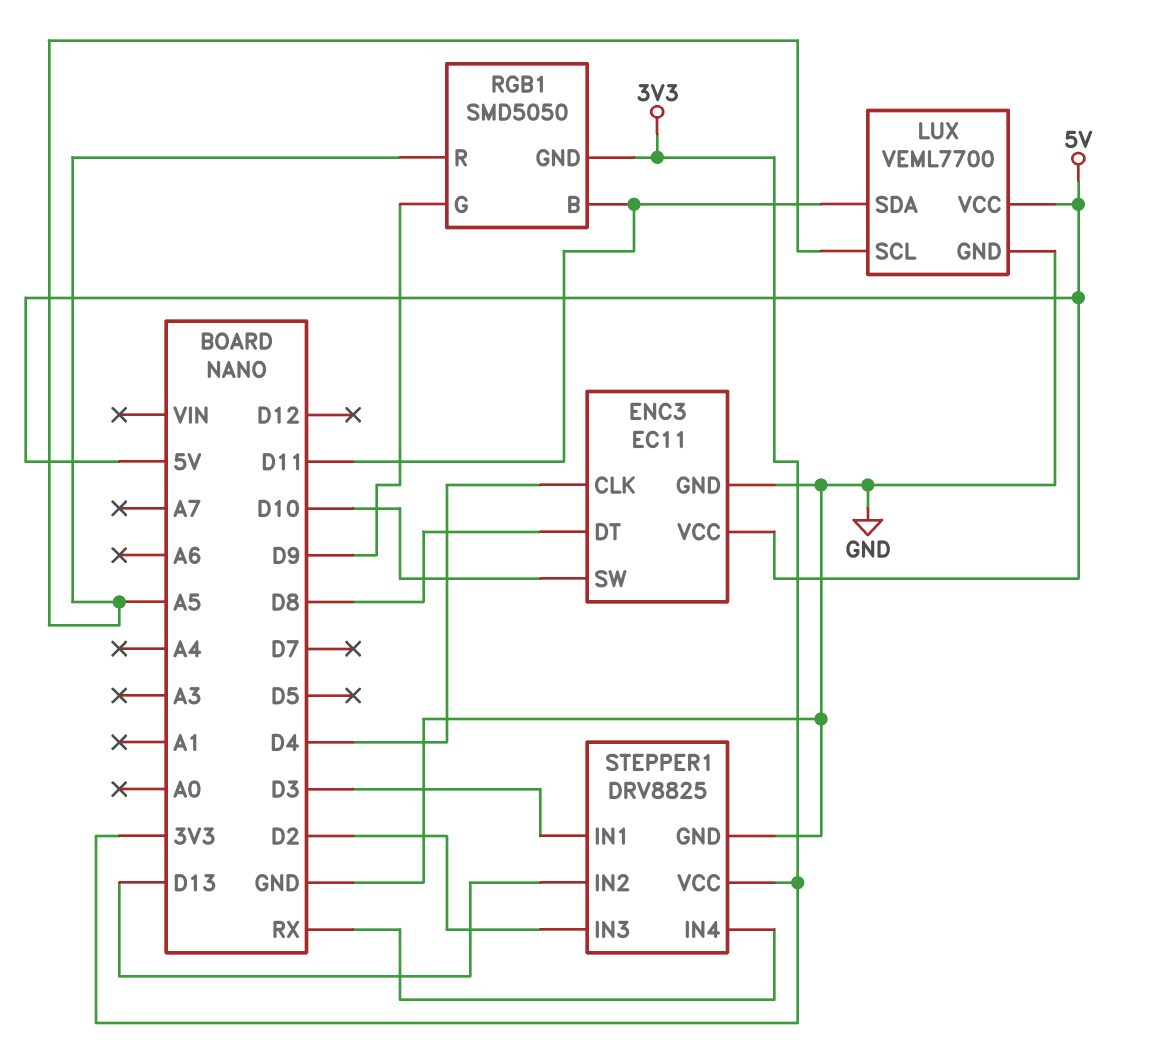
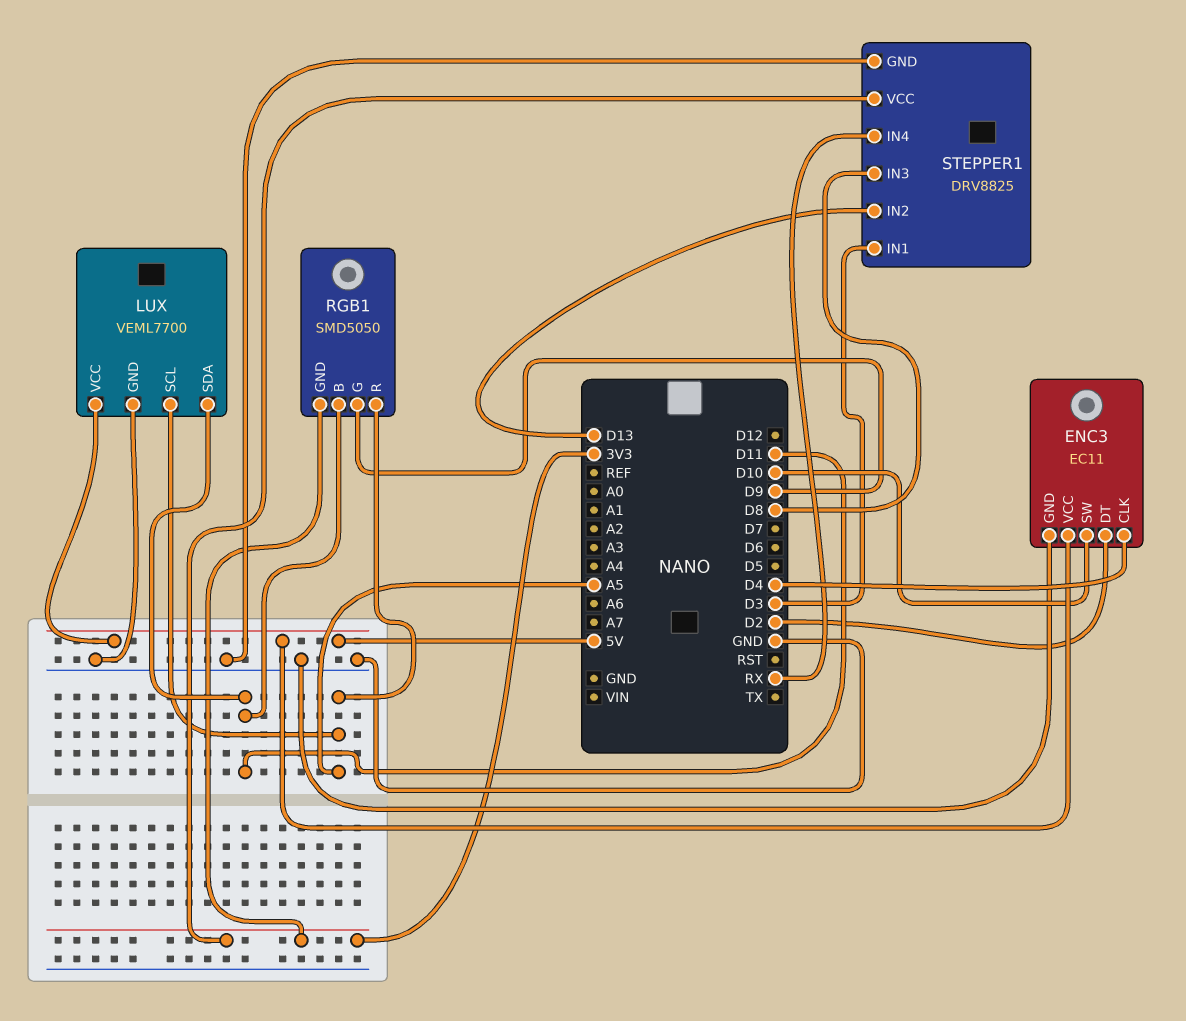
ENC3 pin DT: D8 -> D2
STEPPER1 pin IN3: D2 -> D8

